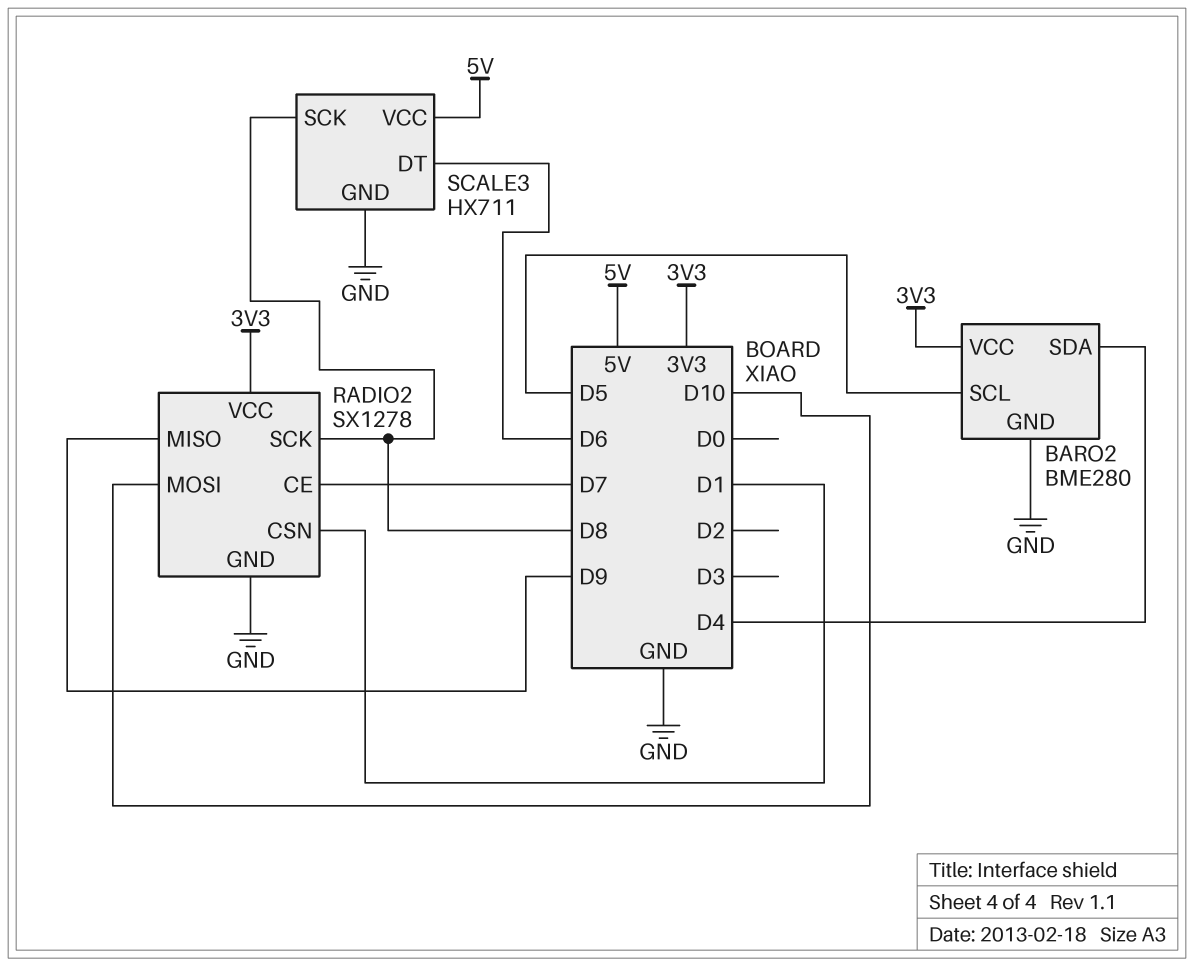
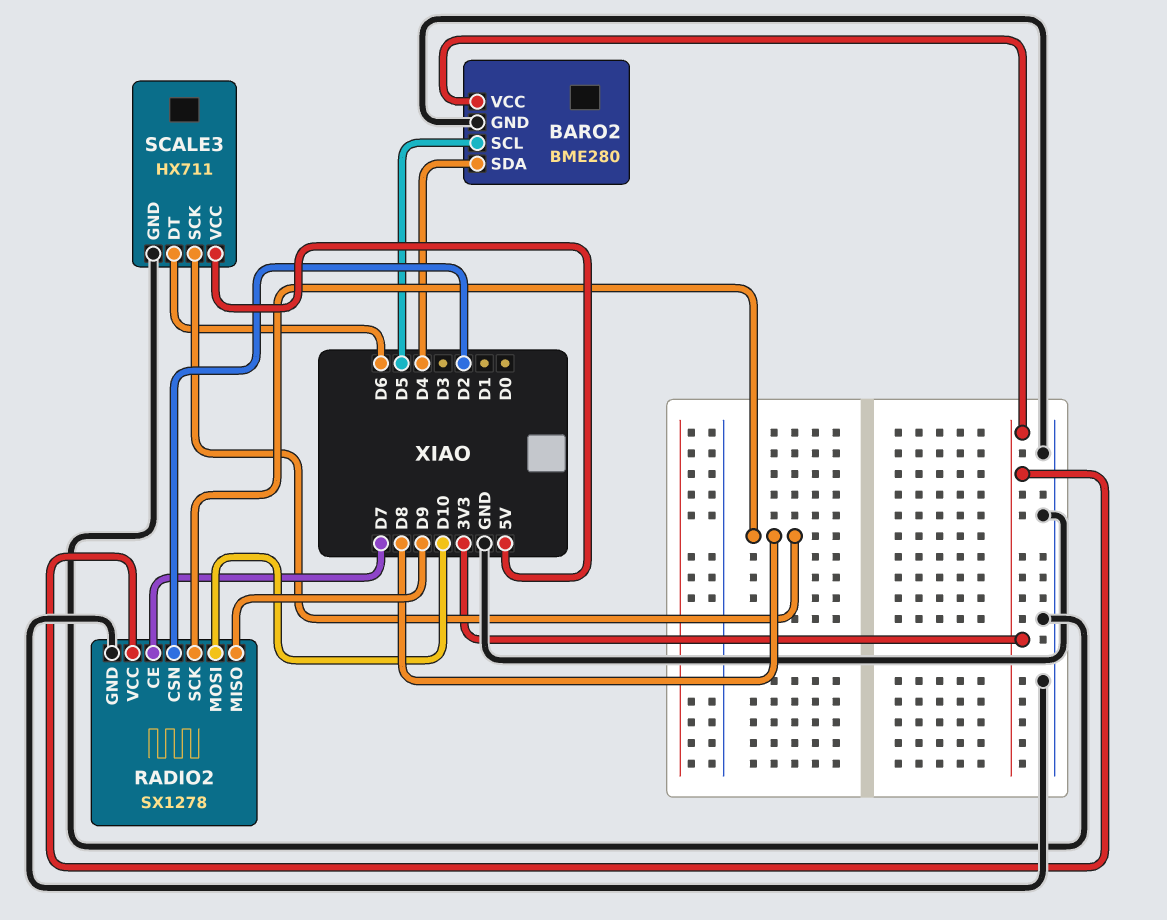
RADIO2 pin CSN: D1 -> D2

